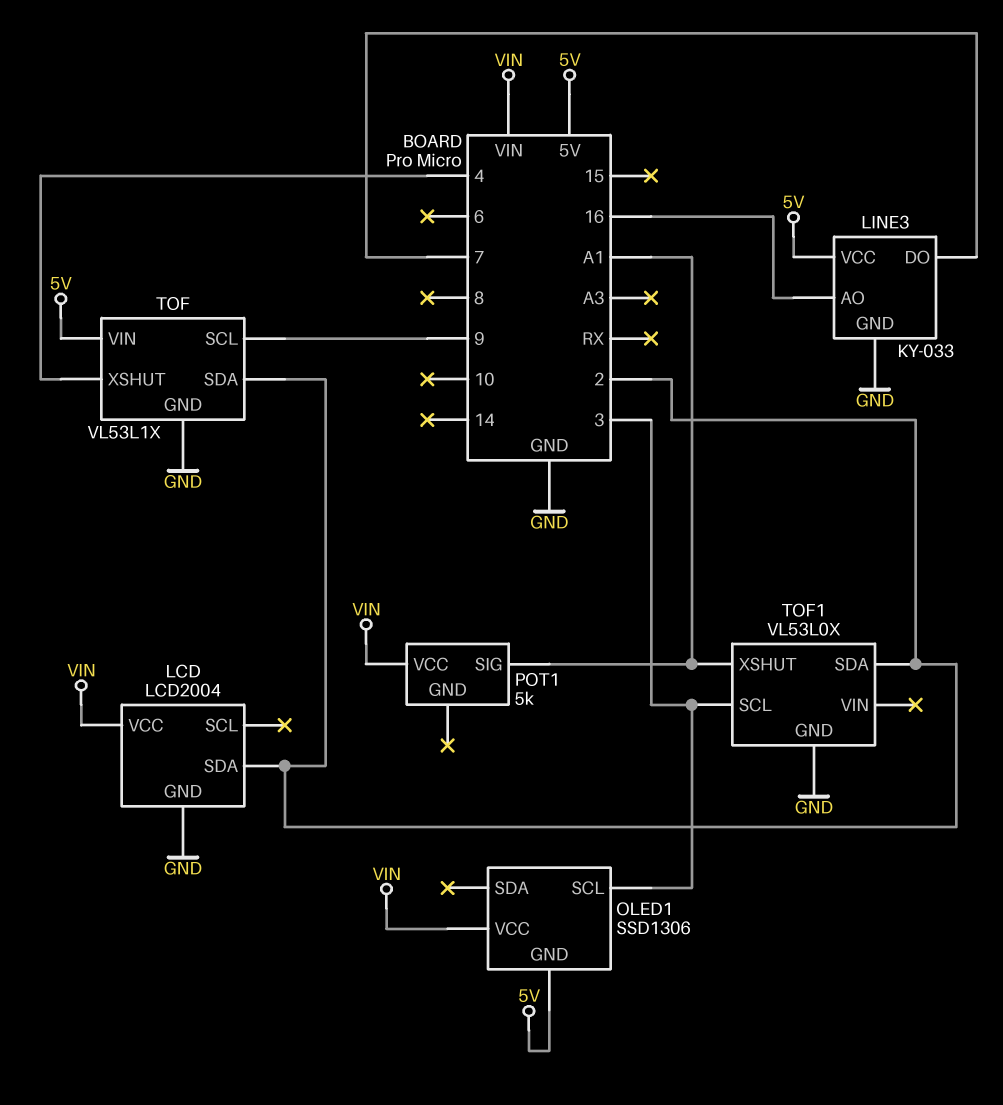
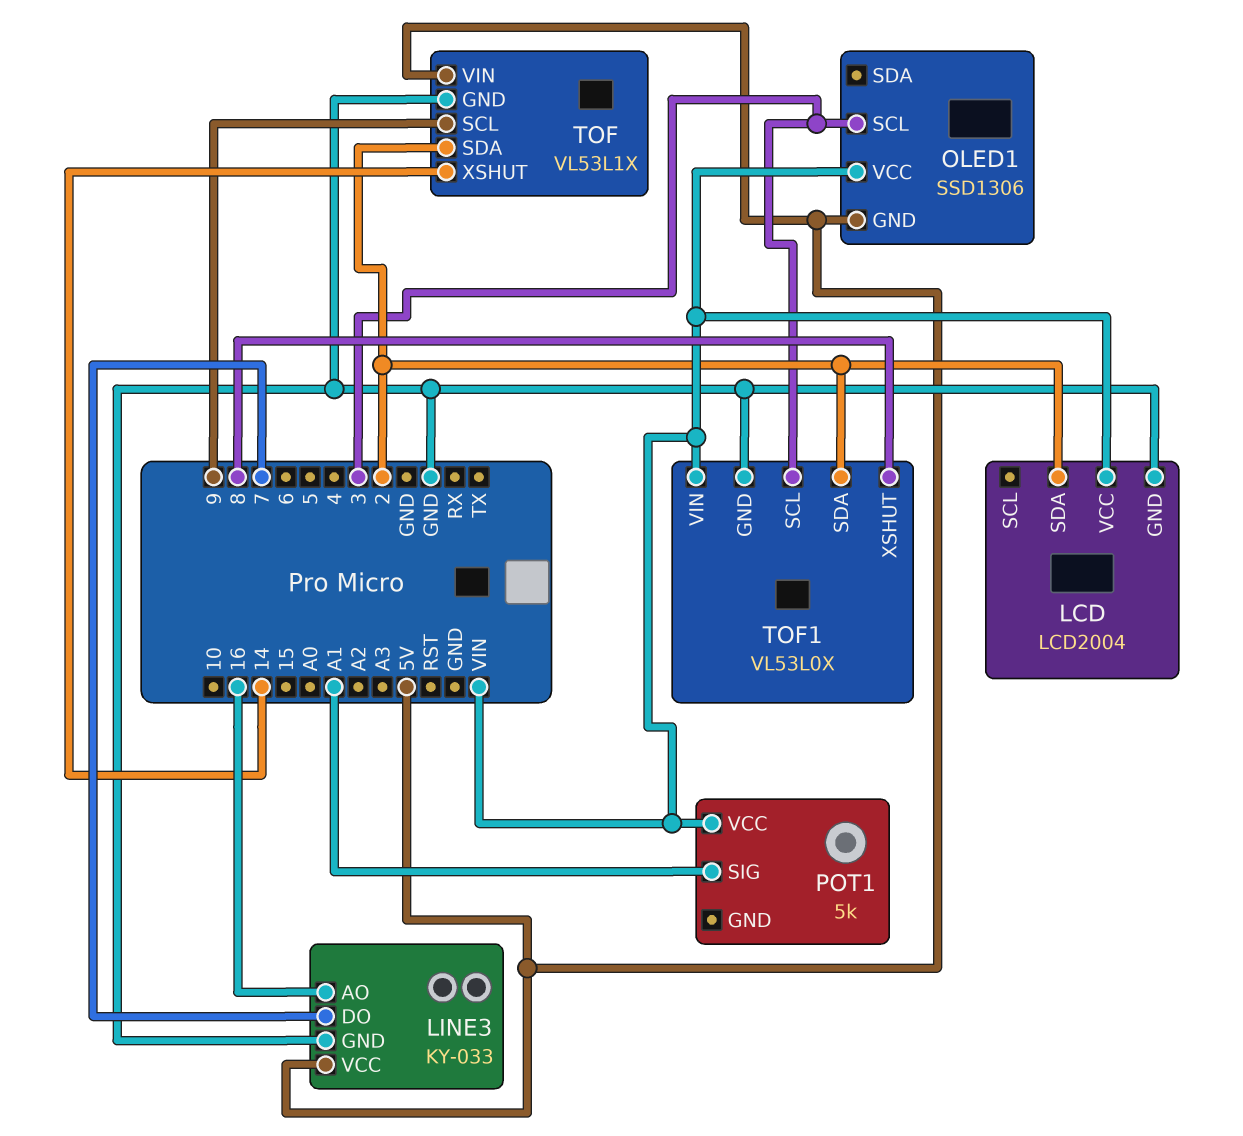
TOF pin XSHUT: 4 -> 14
TOF1 pin VIN: none -> VIN
TOF1 pin XSHUT: A1 -> 8

